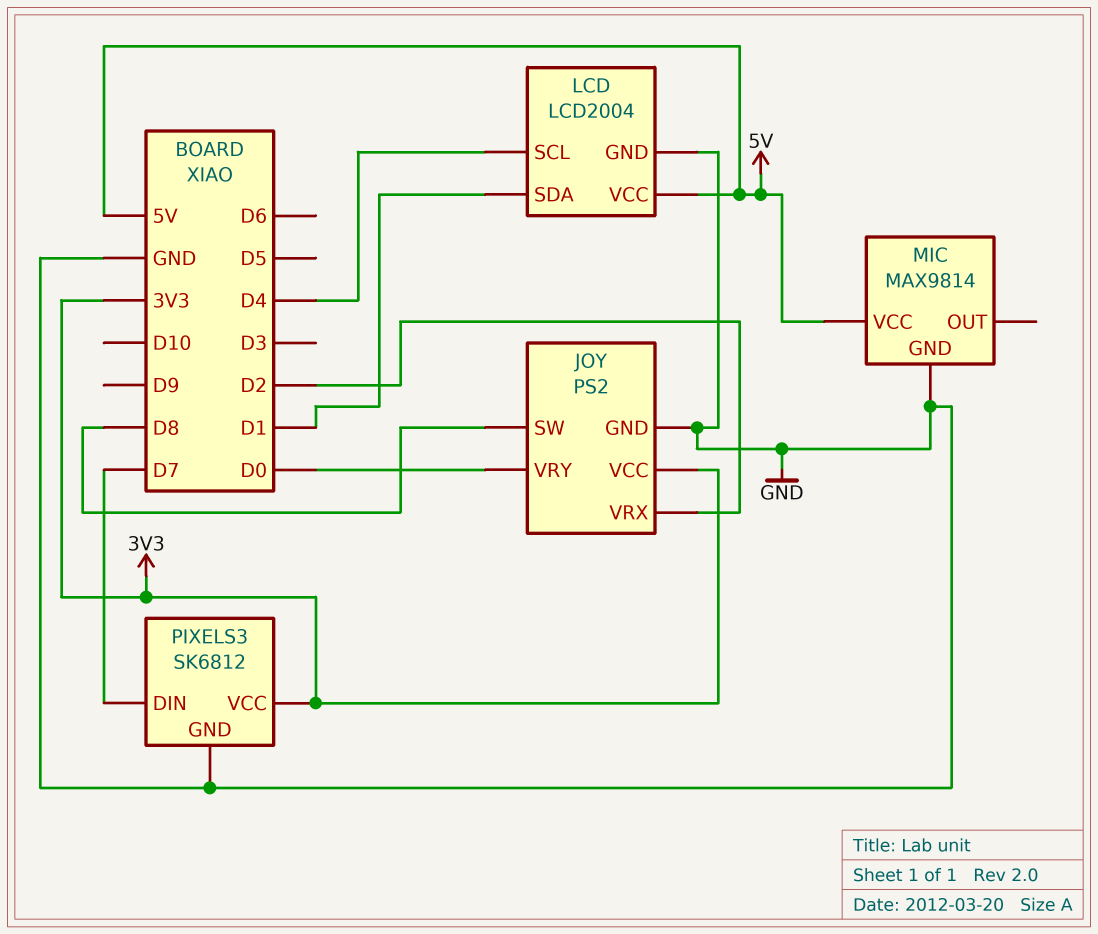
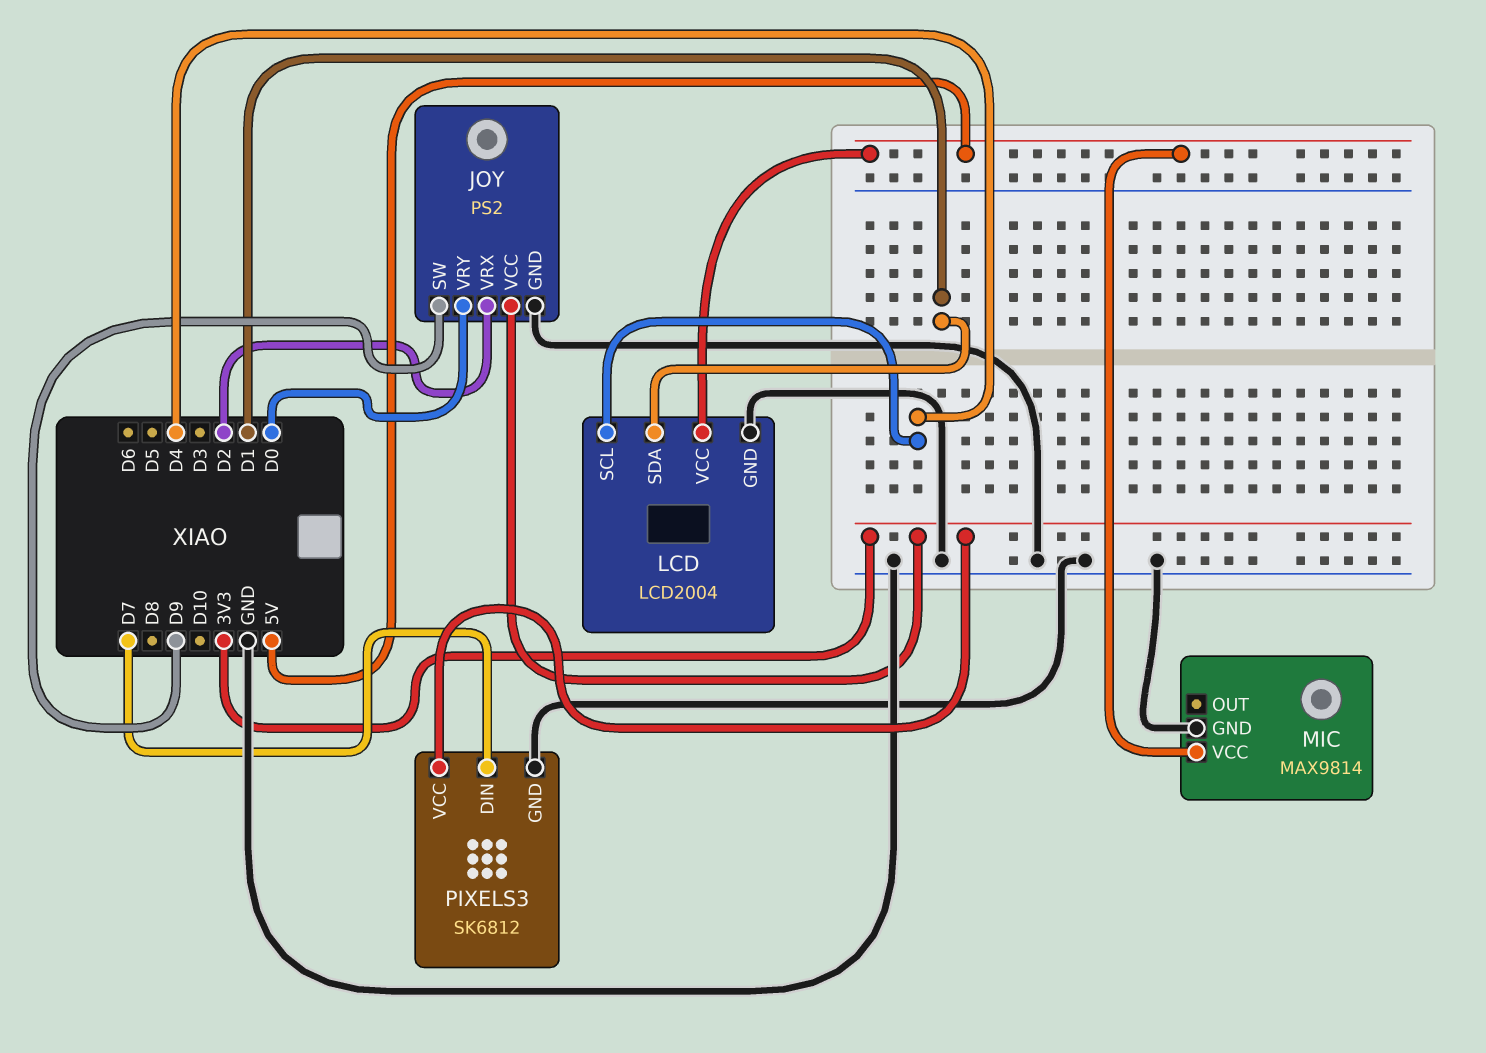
JOY pin SW: D8 -> D9

